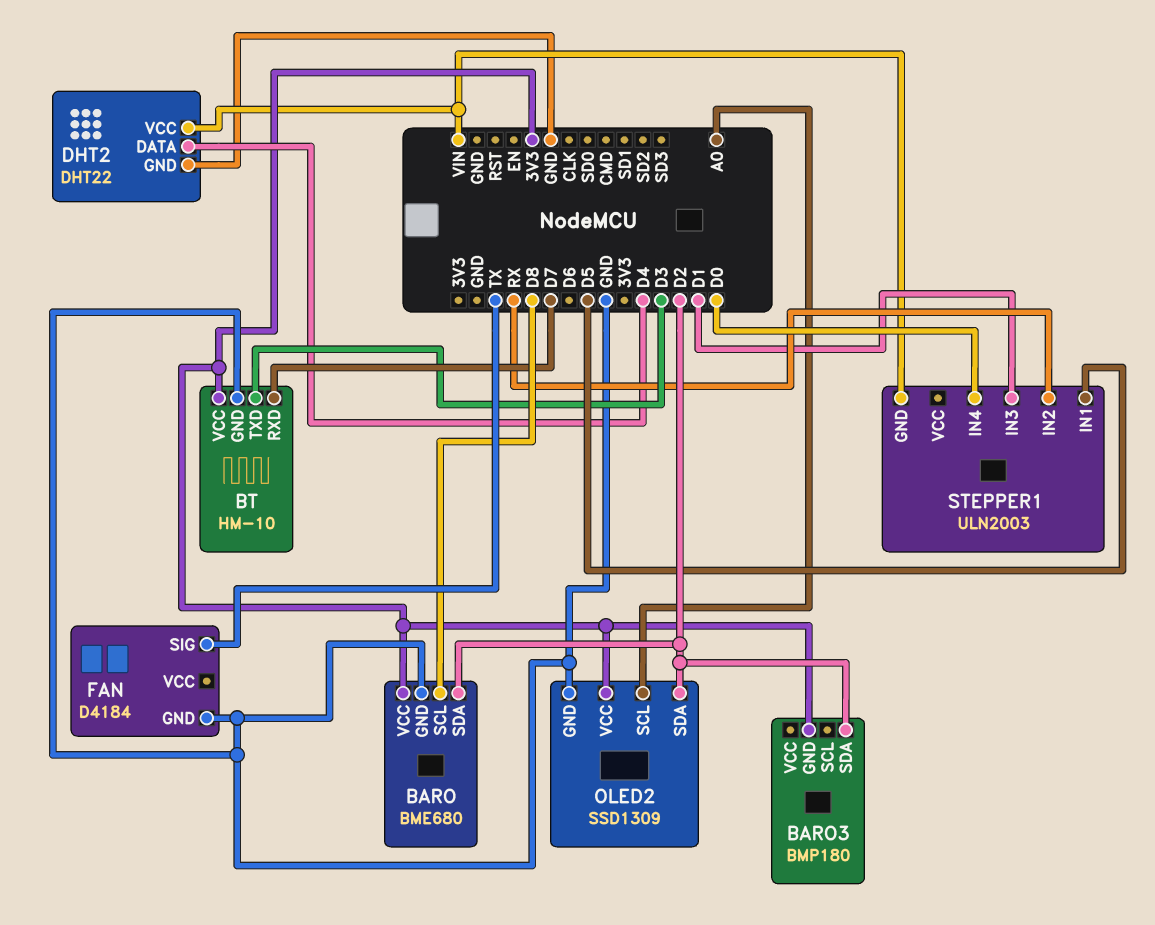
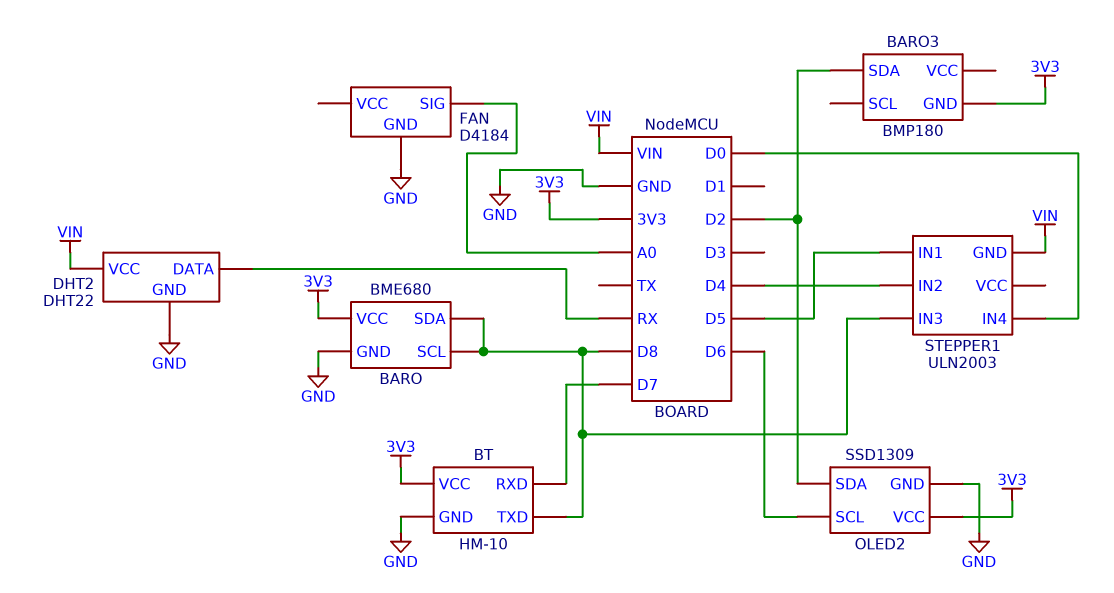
BARO pin SDA: D2 -> D8
BT pin TXD: D3 -> D8
DHT2 pin DATA: D4 -> RX
FAN pin SIG: TX -> A0
OLED2 pin SCL: A0 -> D6
STEPPER1 pin IN2: RX -> D4
STEPPER1 pin IN3: D1 -> D8

